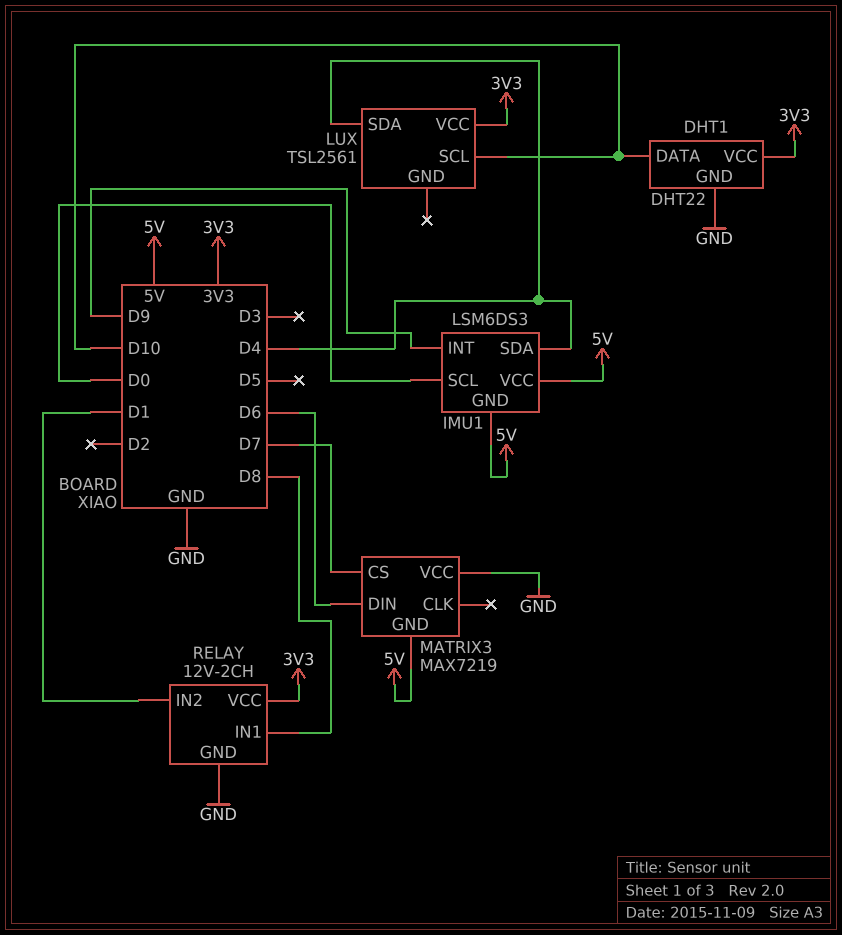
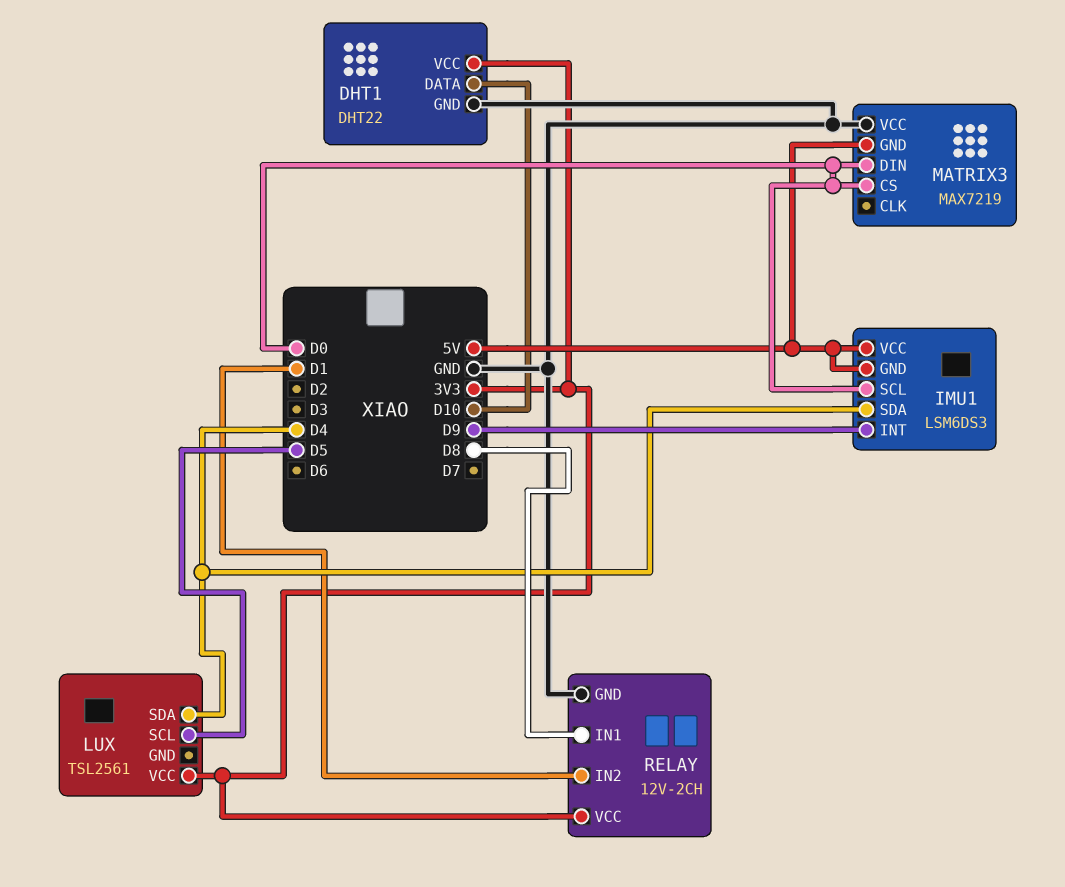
LUX pin SCL: D10 -> D5
MATRIX3 pin CS: D7 -> D0
MATRIX3 pin DIN: D6 -> D0

